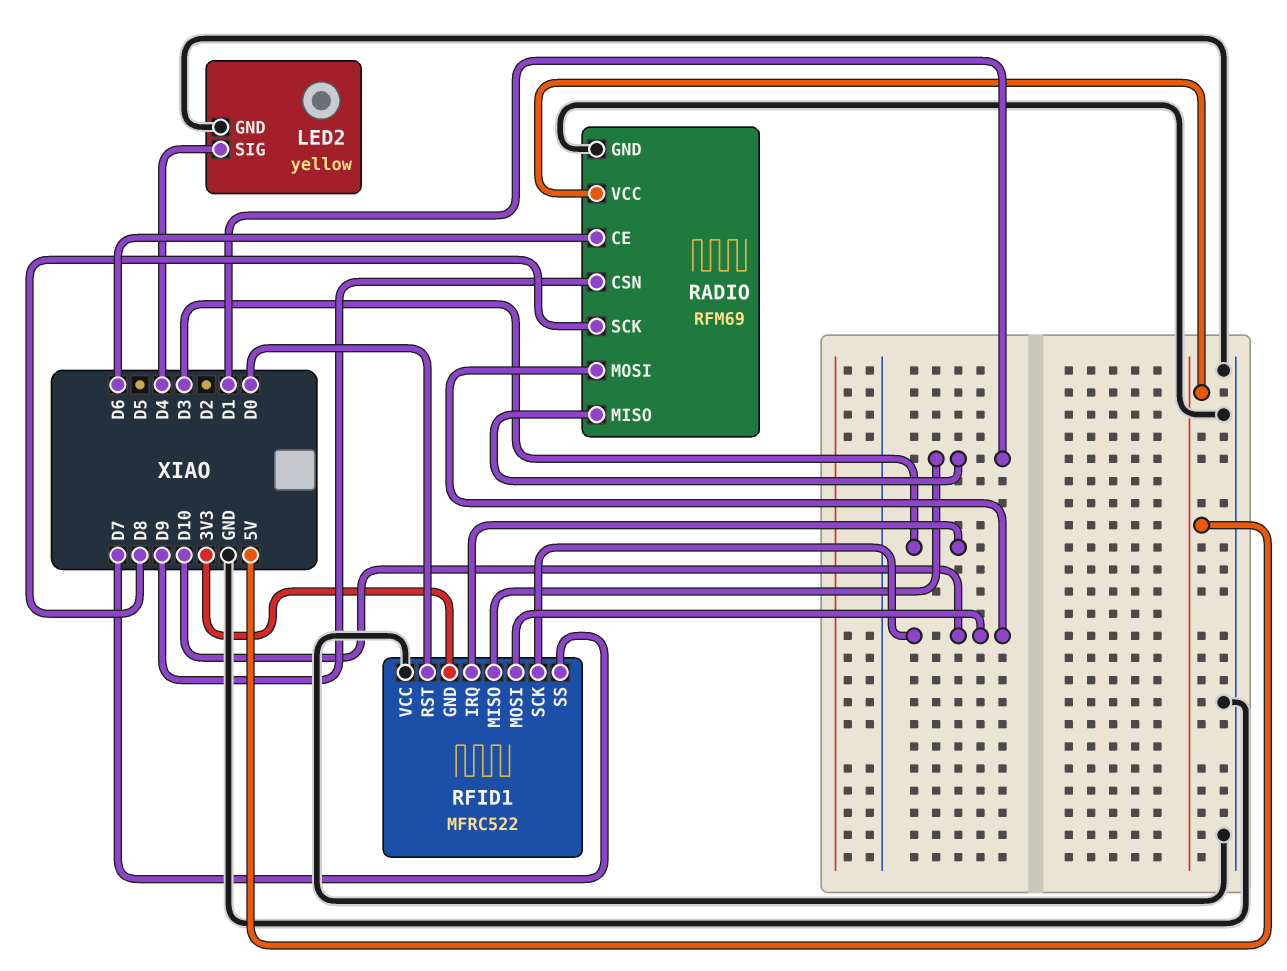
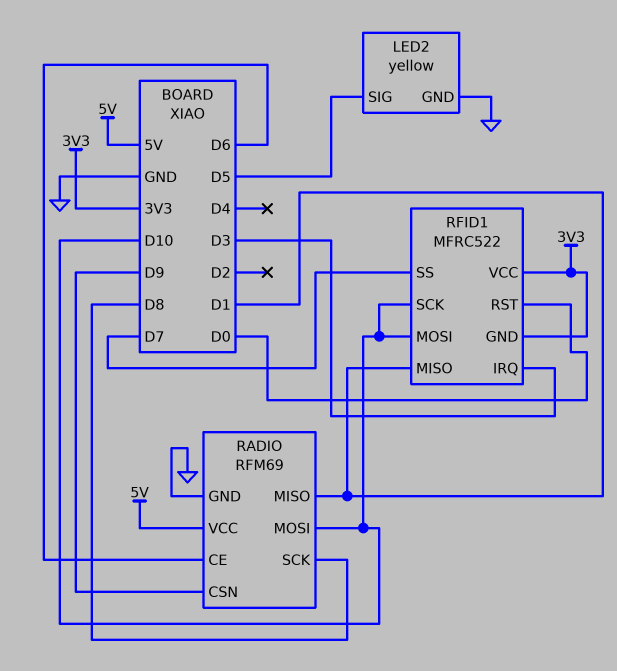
LED2 pin SIG: D4 -> D5
RFID1 pin VCC: GND -> 3V3

